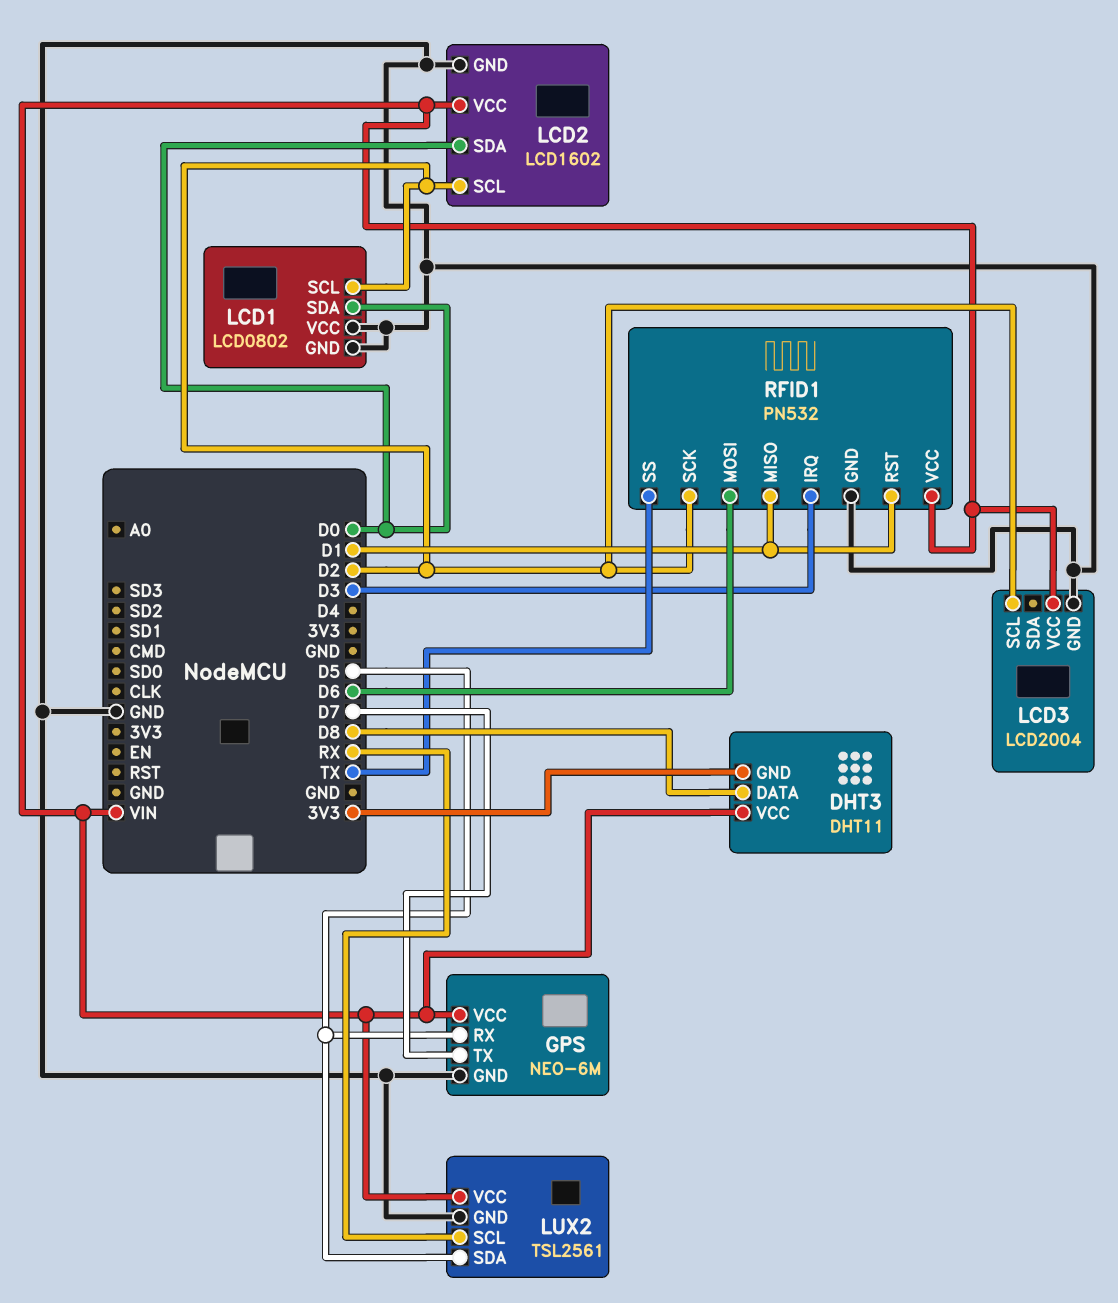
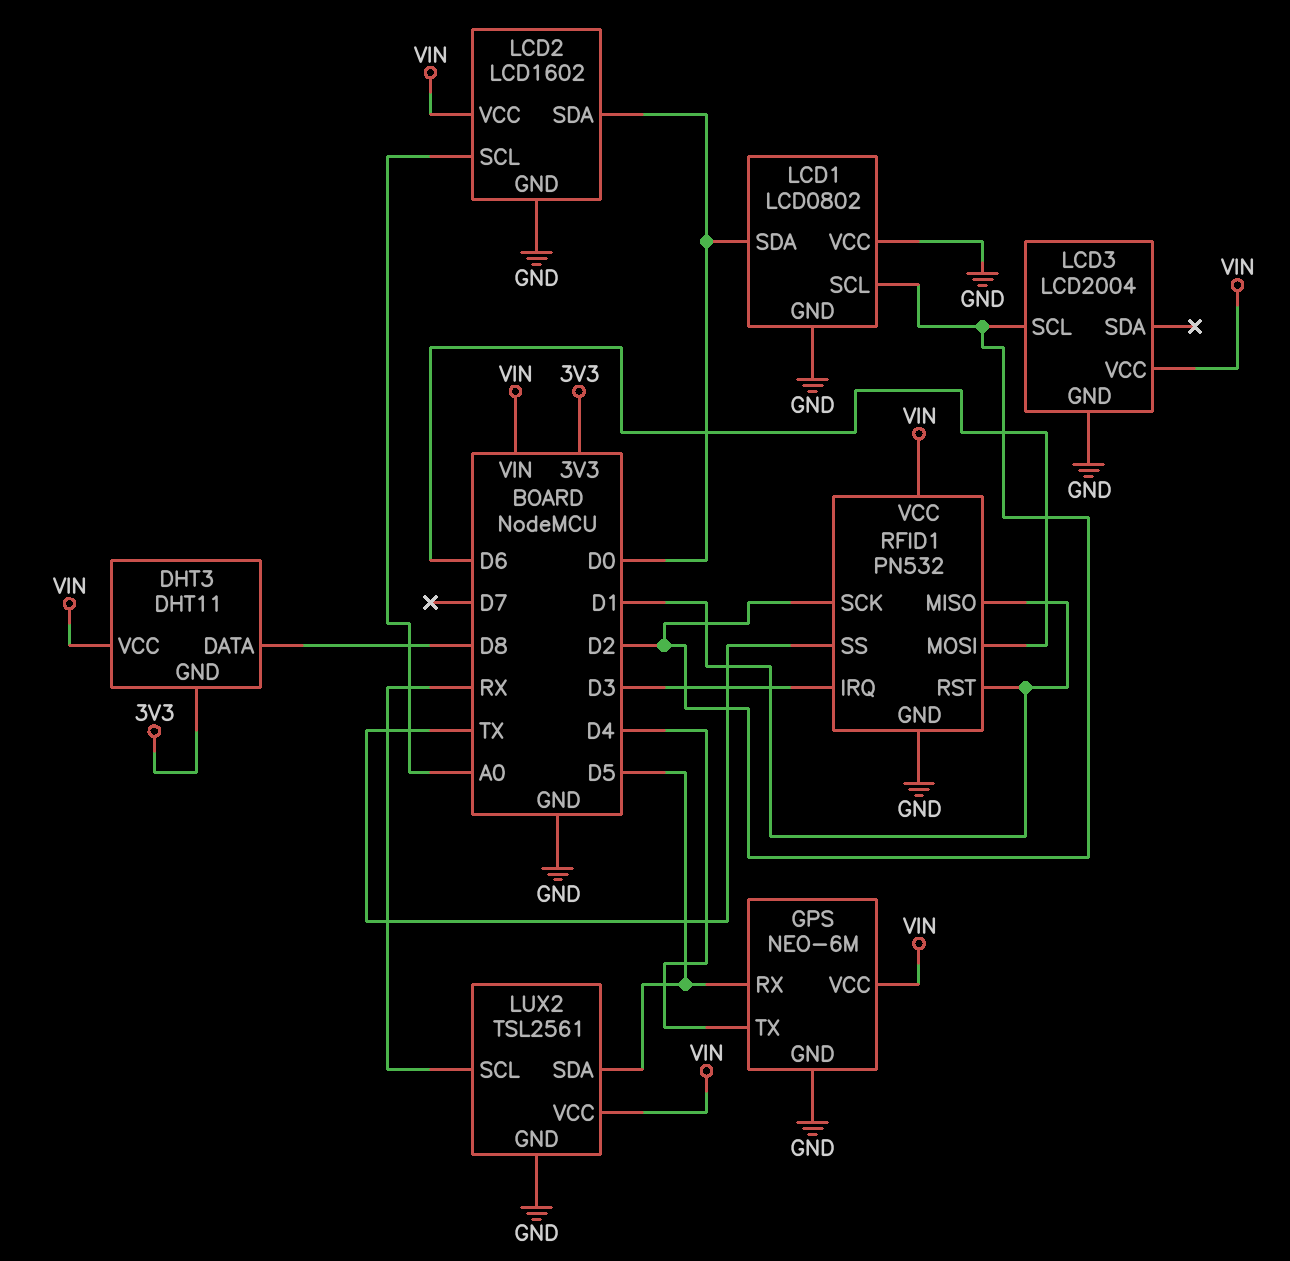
GPS pin TX: D7 -> D4
LCD2 pin SCL: D2 -> A0

